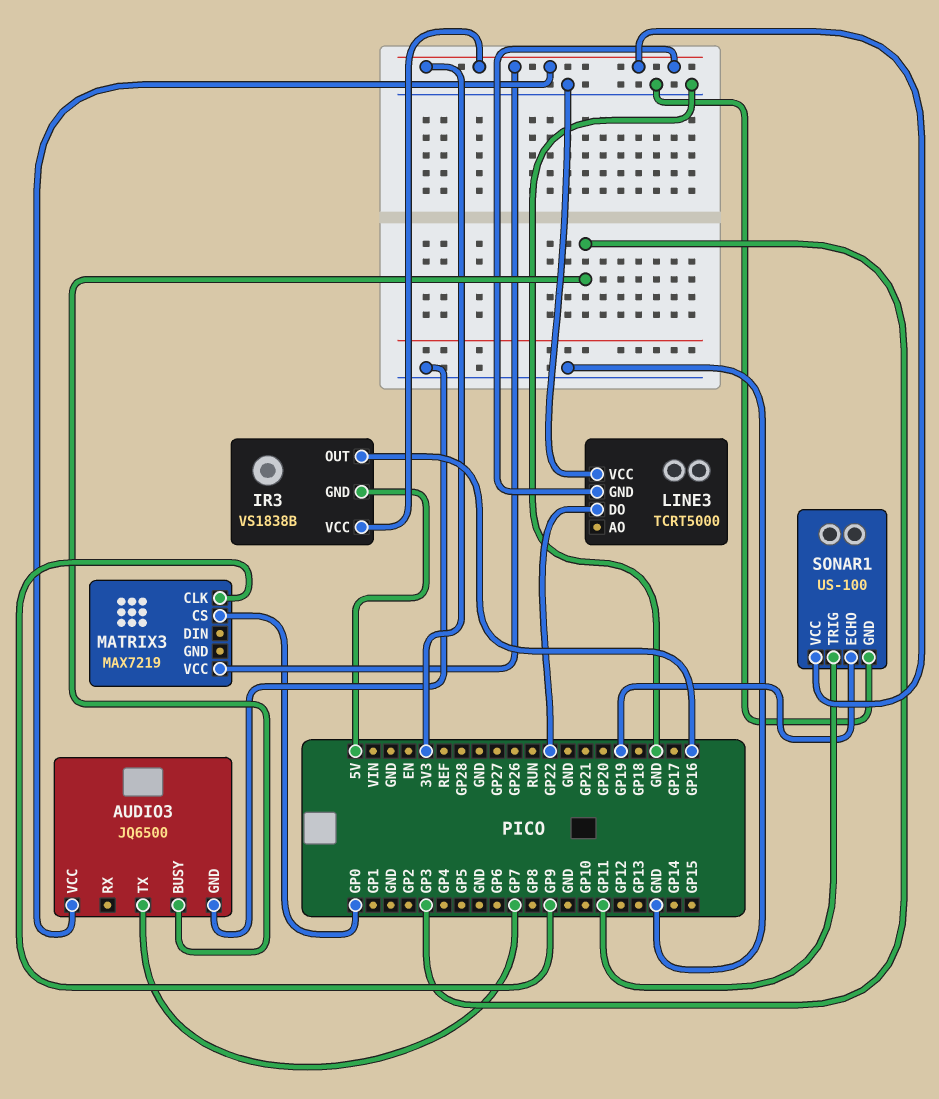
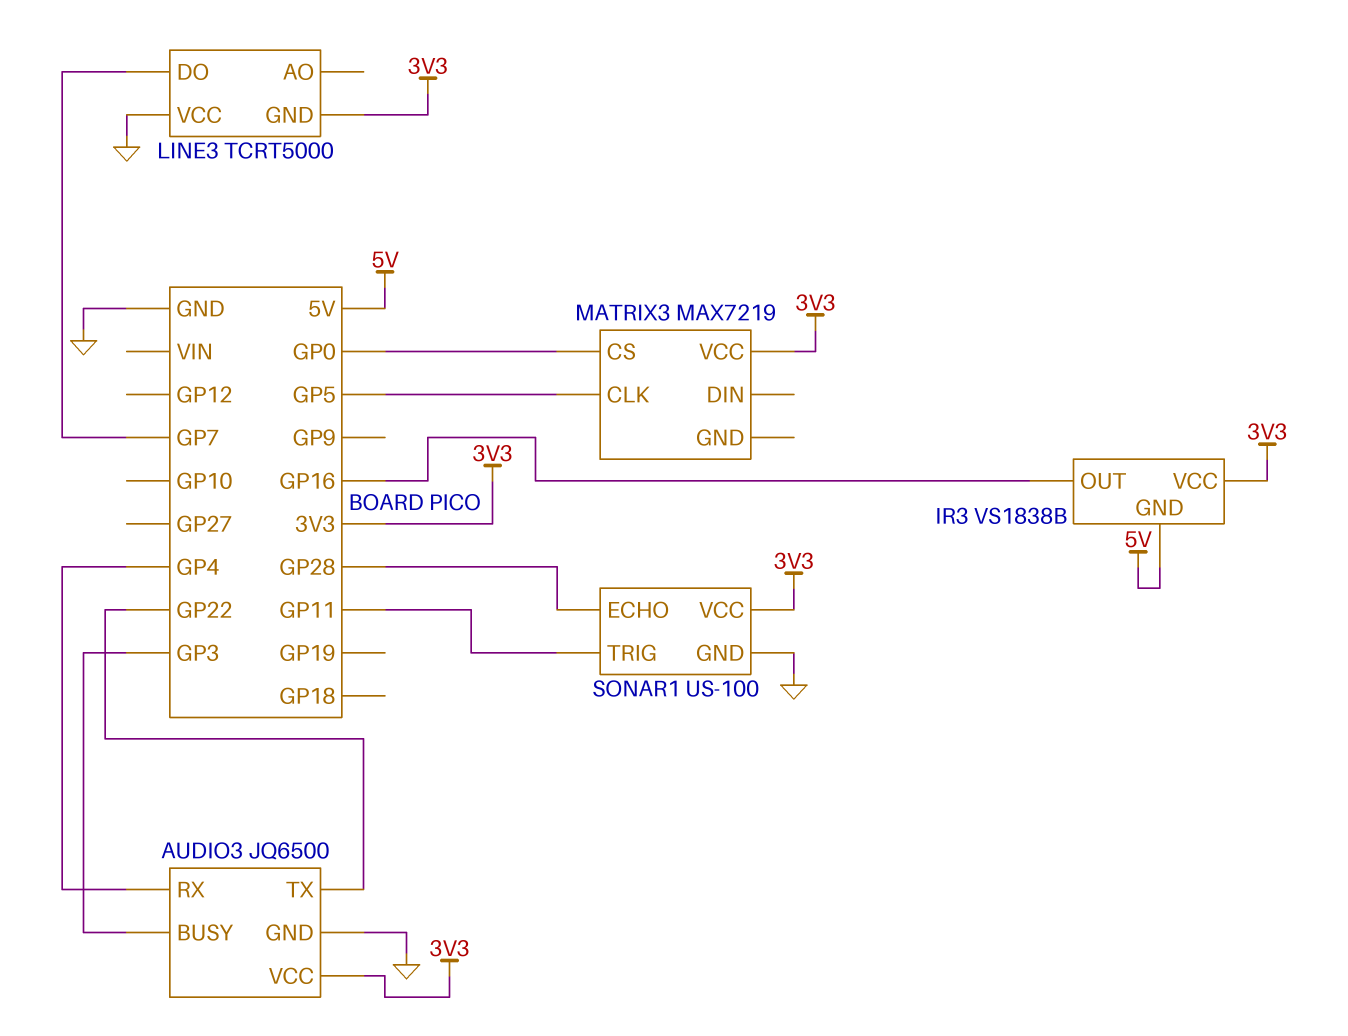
AUDIO3 pin RX: none -> GP4
AUDIO3 pin TX: GP7 -> GP22
LINE3 pin DO: GP22 -> GP7
MATRIX3 pin CLK: GP9 -> GP5
SONAR1 pin ECHO: GP19 -> GP28

